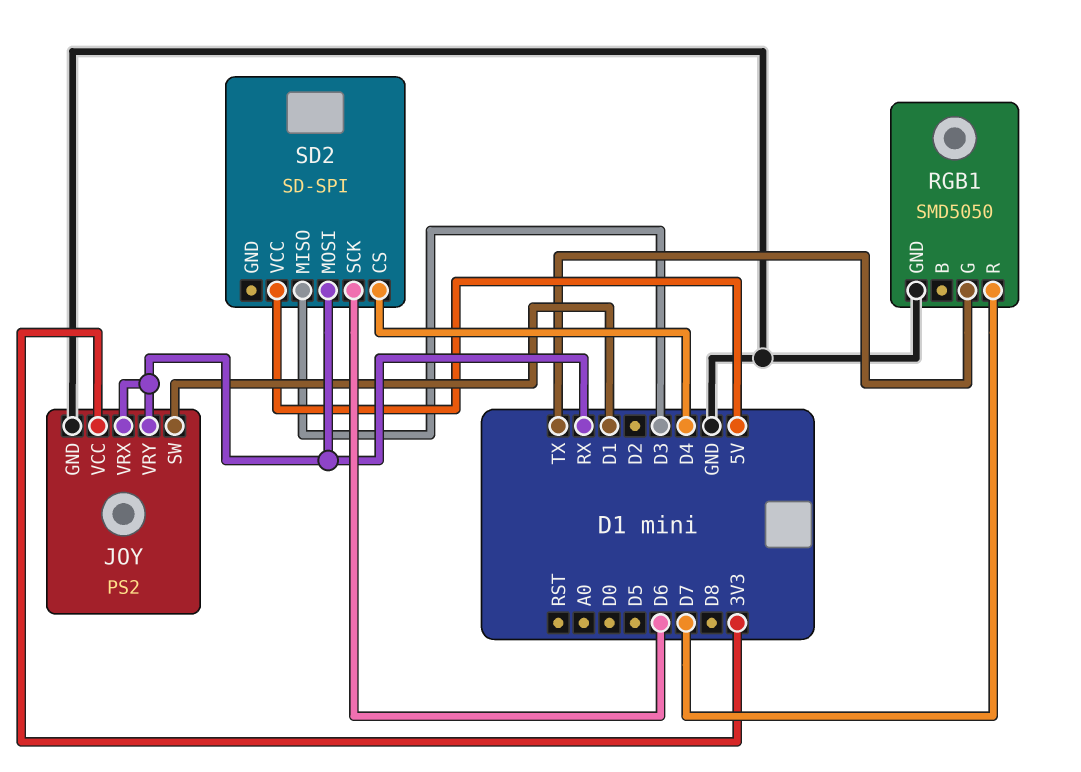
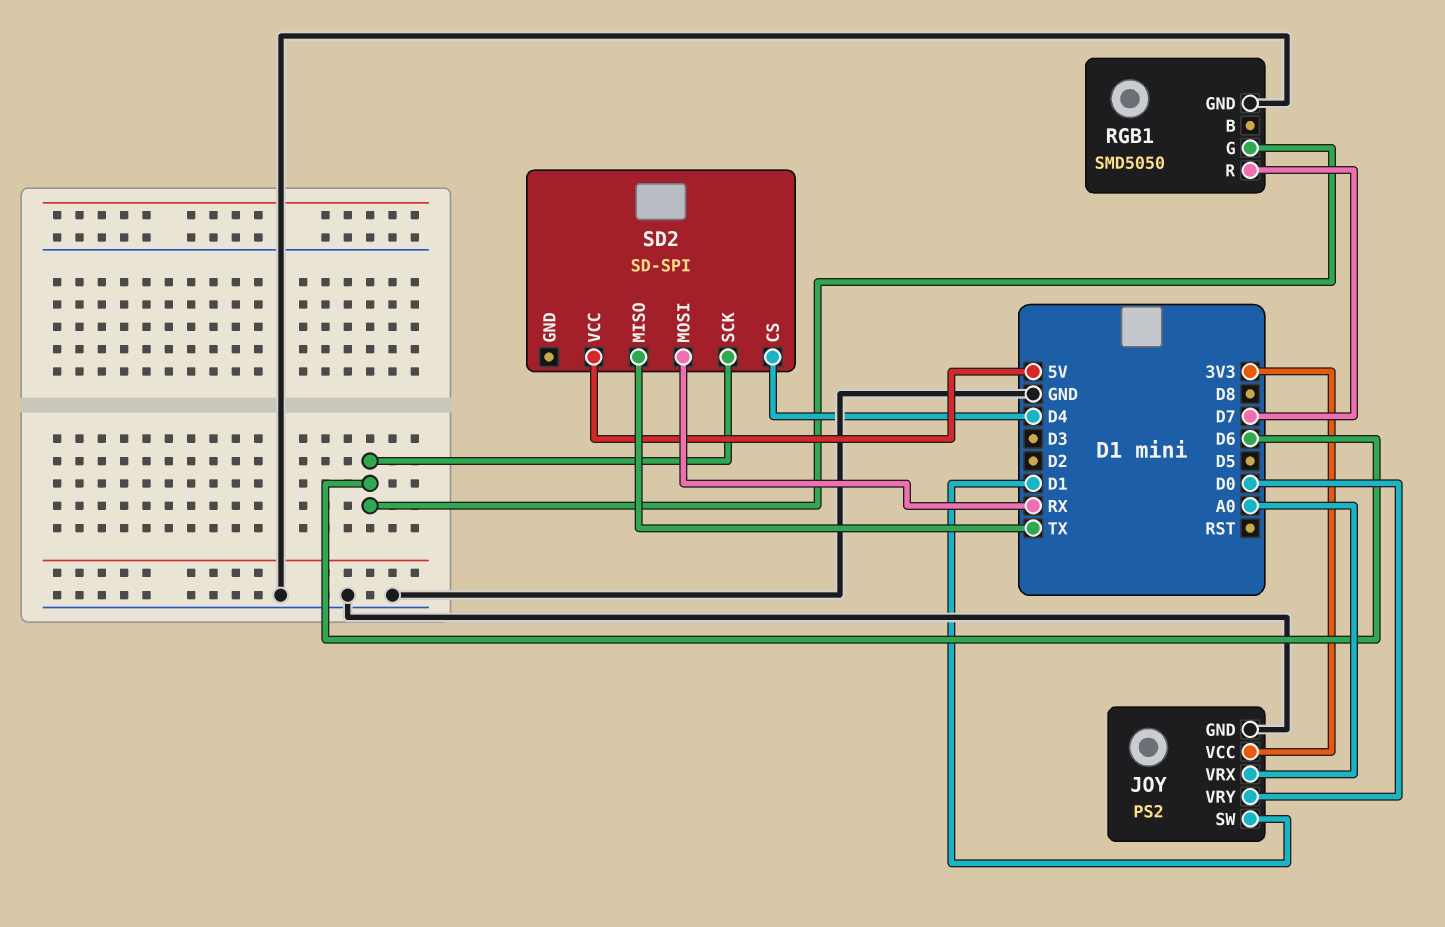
JOY pin VRX: RX -> A0
JOY pin VRY: RX -> D0
RGB1 pin G: TX -> D6
SD2 pin MISO: D3 -> TX

